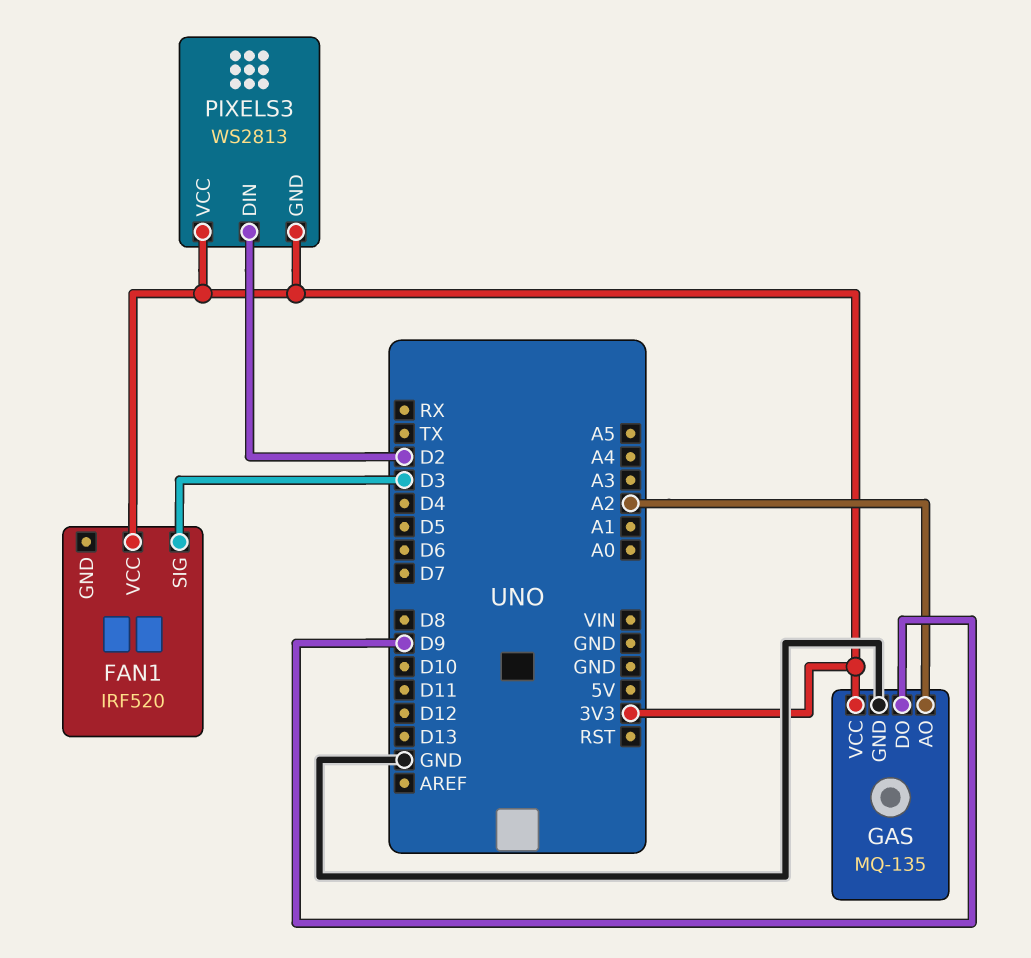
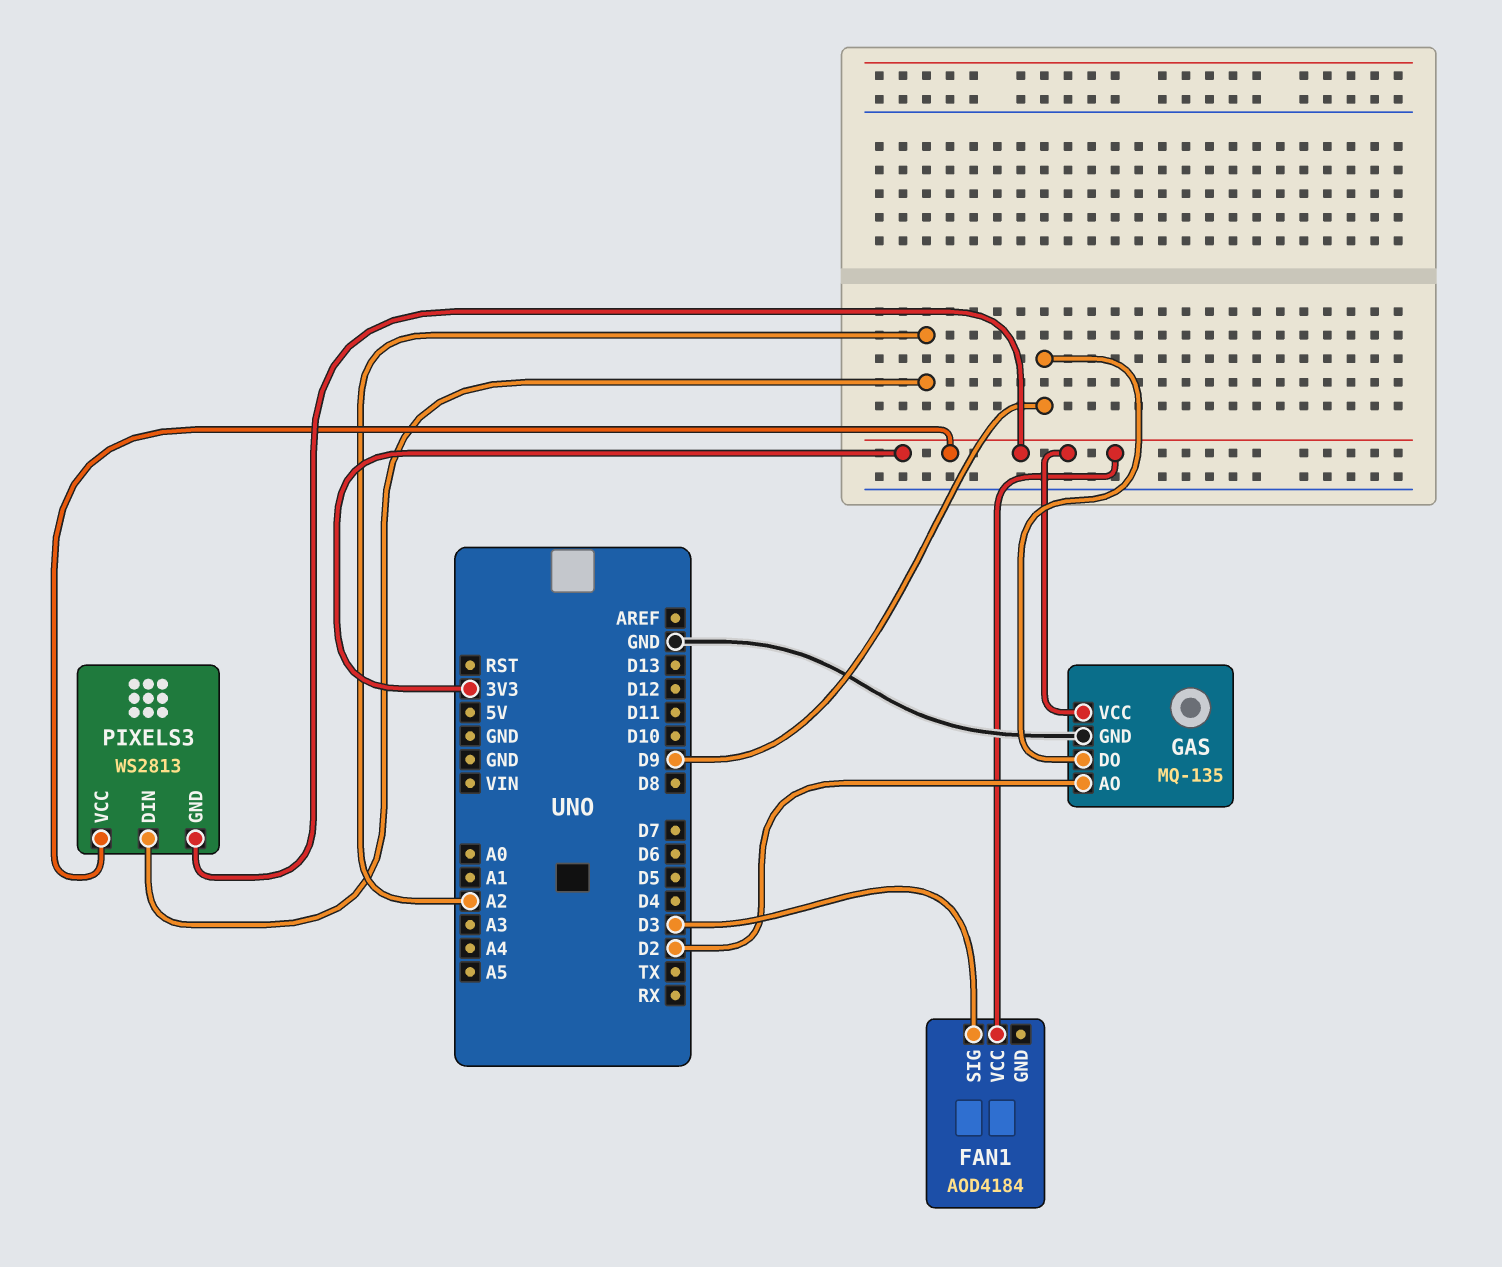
FAN1: IRF520 -> AOD4184
GAS pin AO: A2 -> D2
PIXELS3 pin DIN: D2 -> A2

